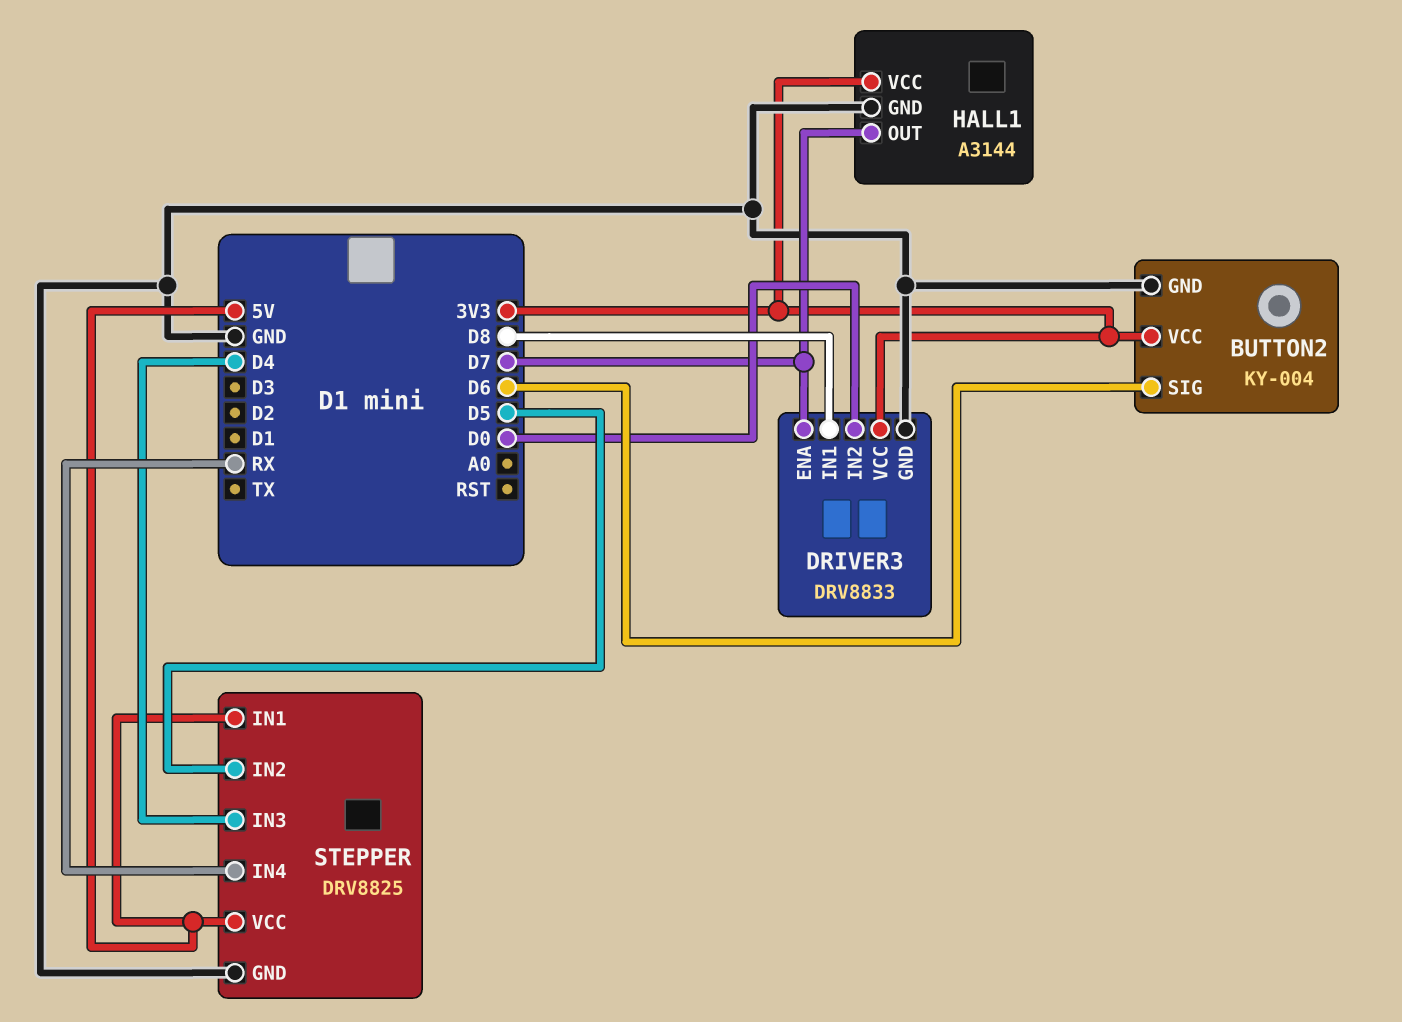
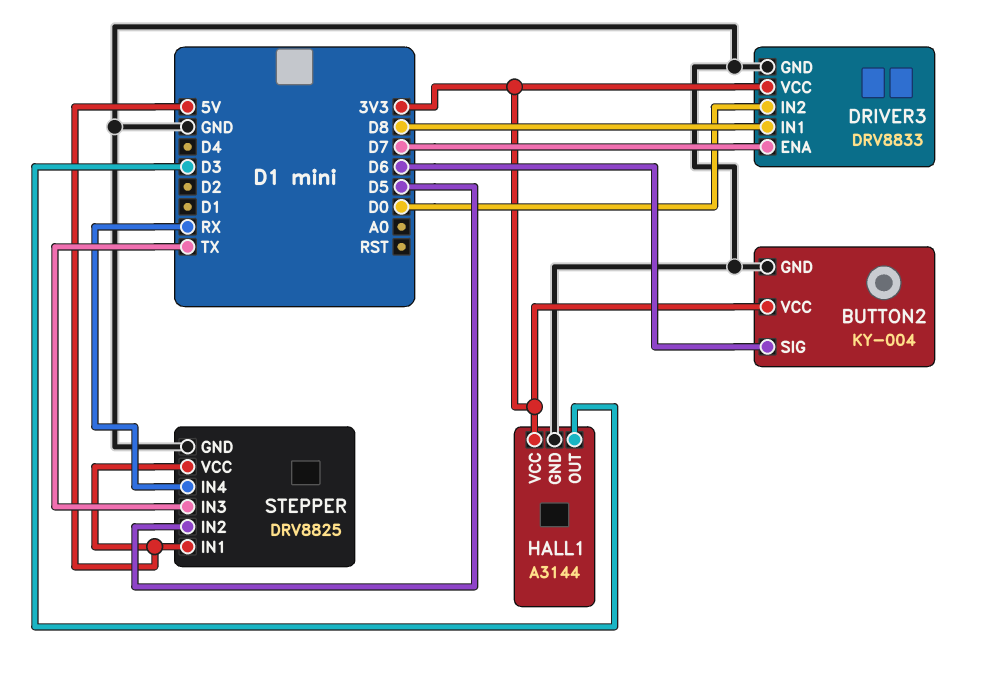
HALL1 pin OUT: D7 -> D3
STEPPER pin IN3: D4 -> TX

